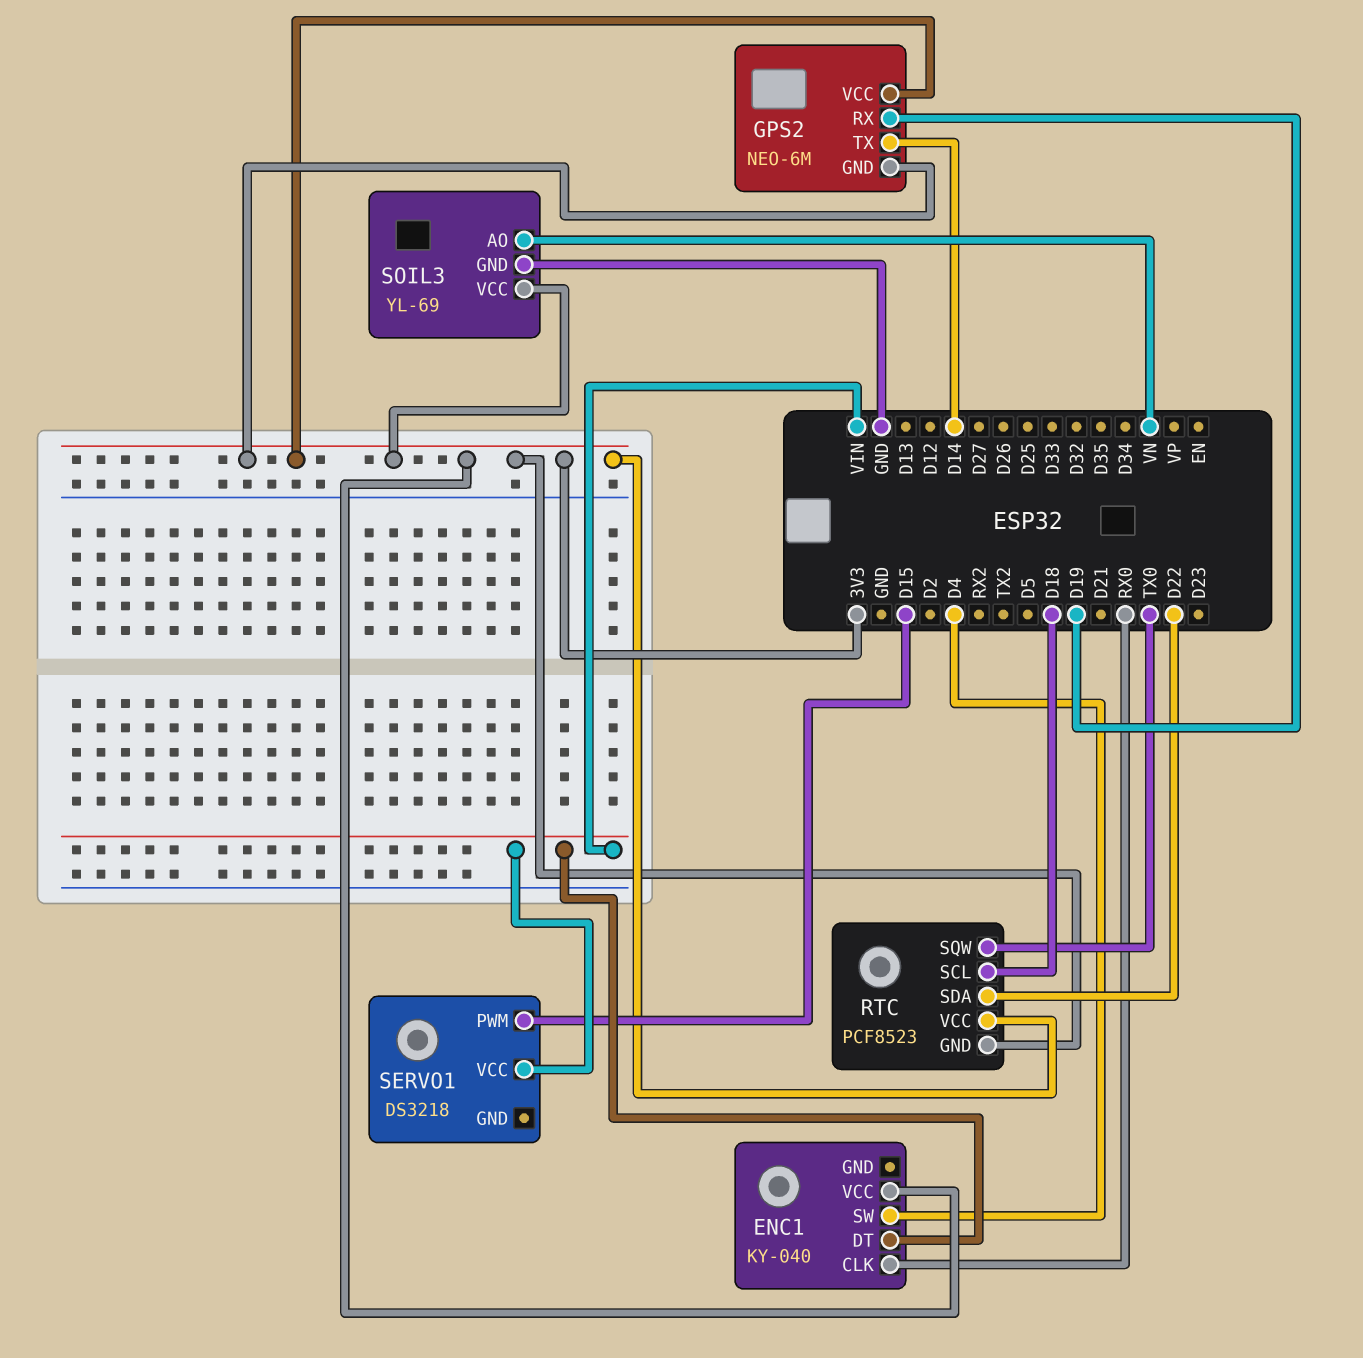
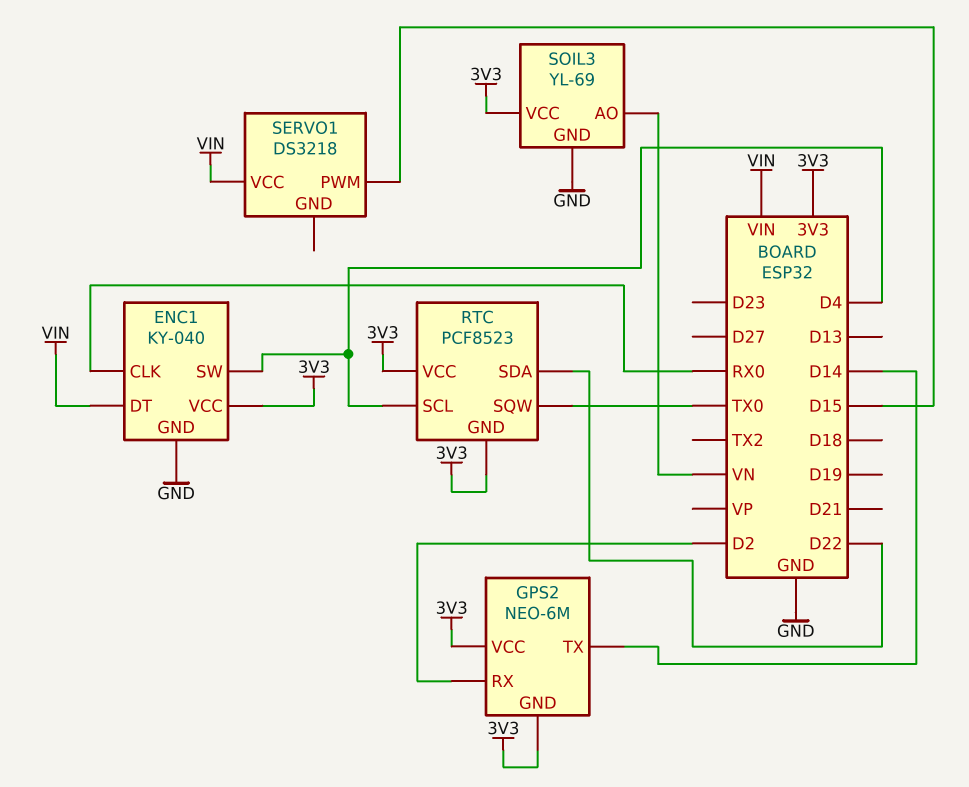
ENC1 pin GND: none -> GND
GPS2 pin RX: D19 -> D2
RTC pin SCL: D18 -> D4

